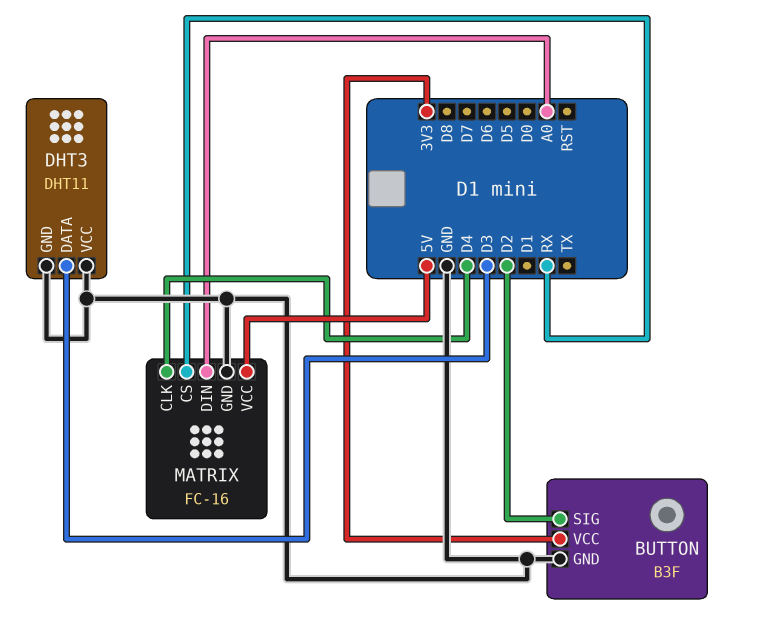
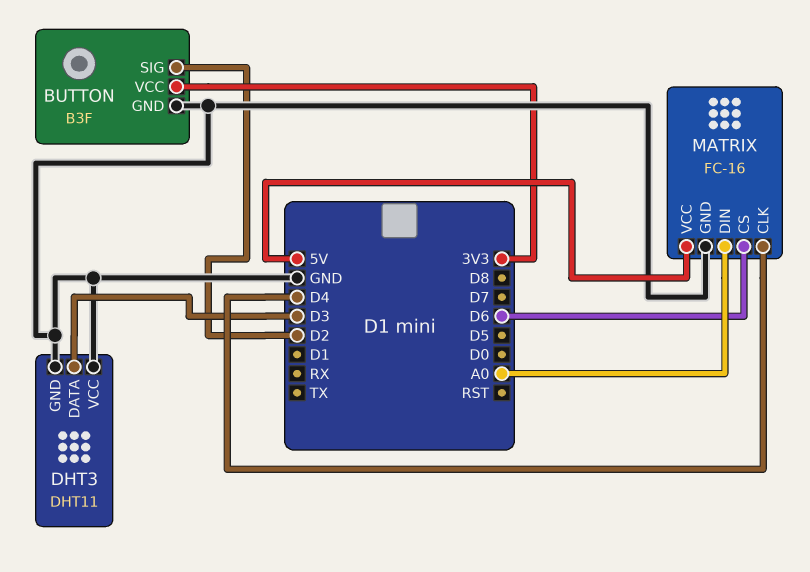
MATRIX pin CS: RX -> D6

